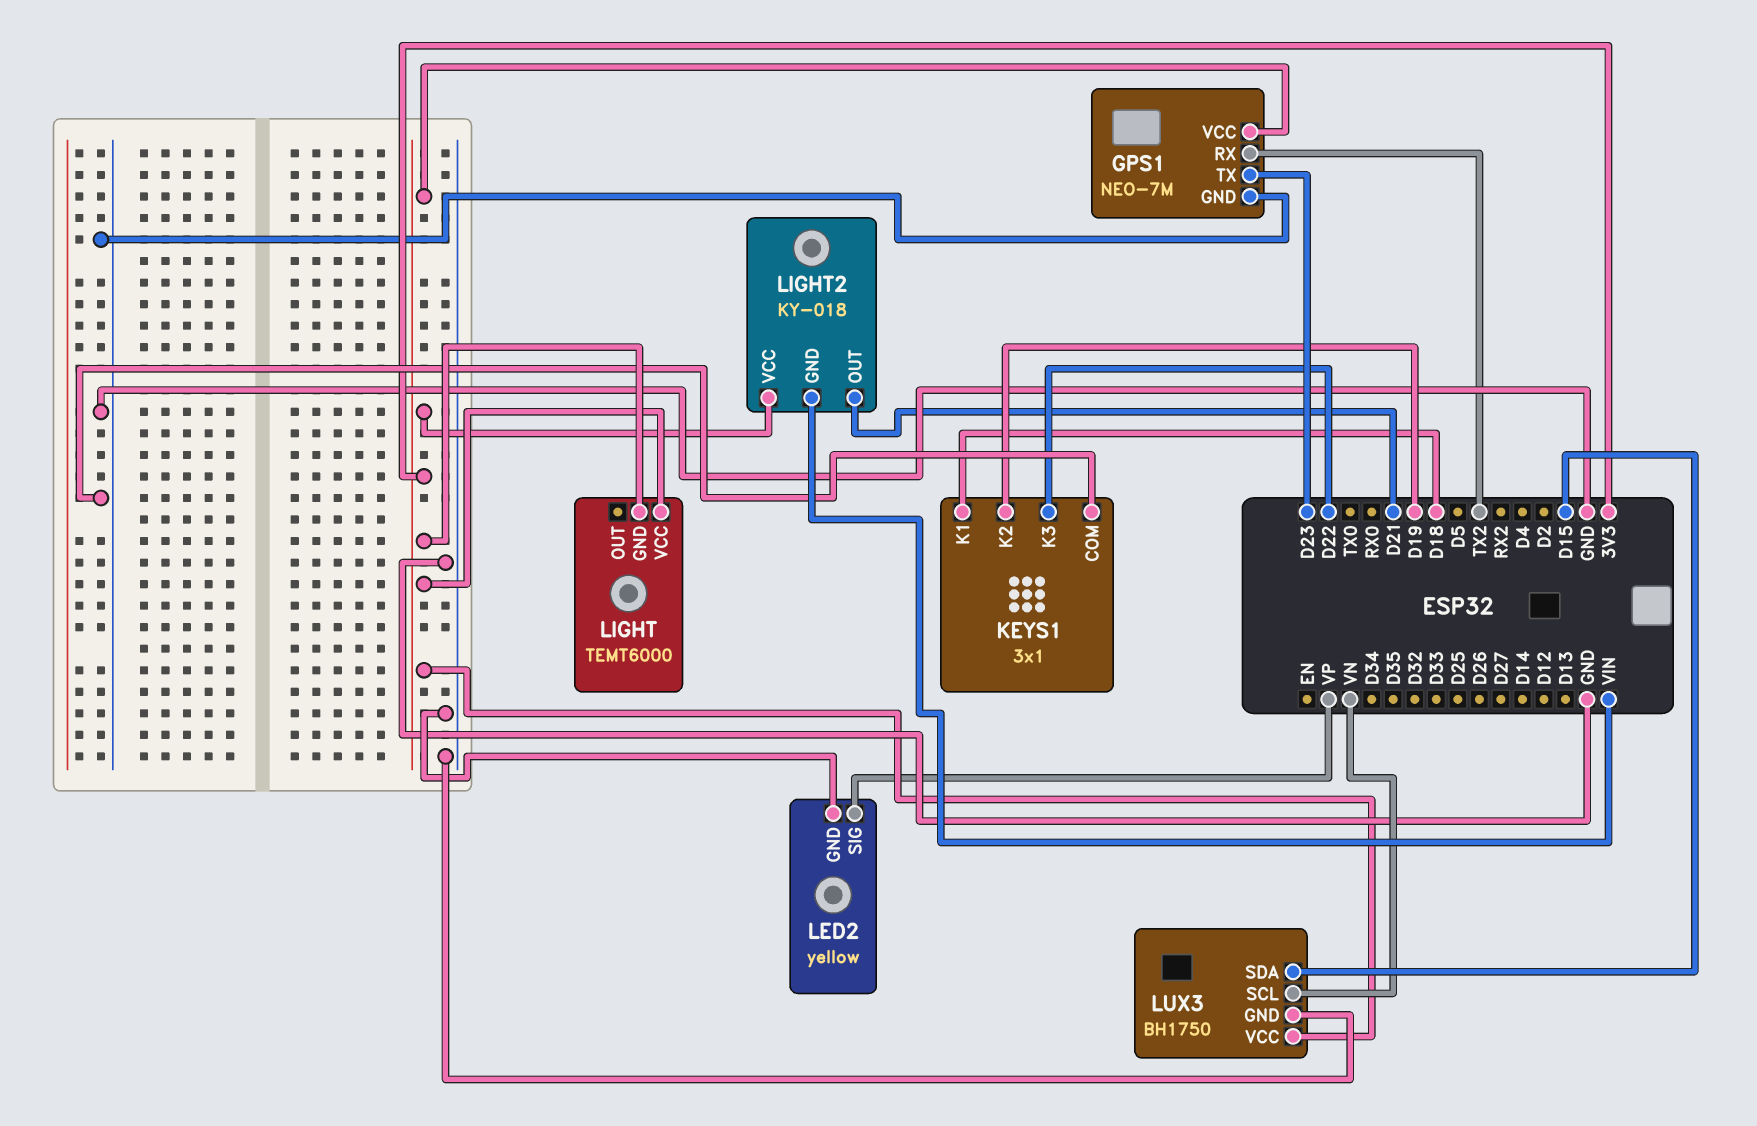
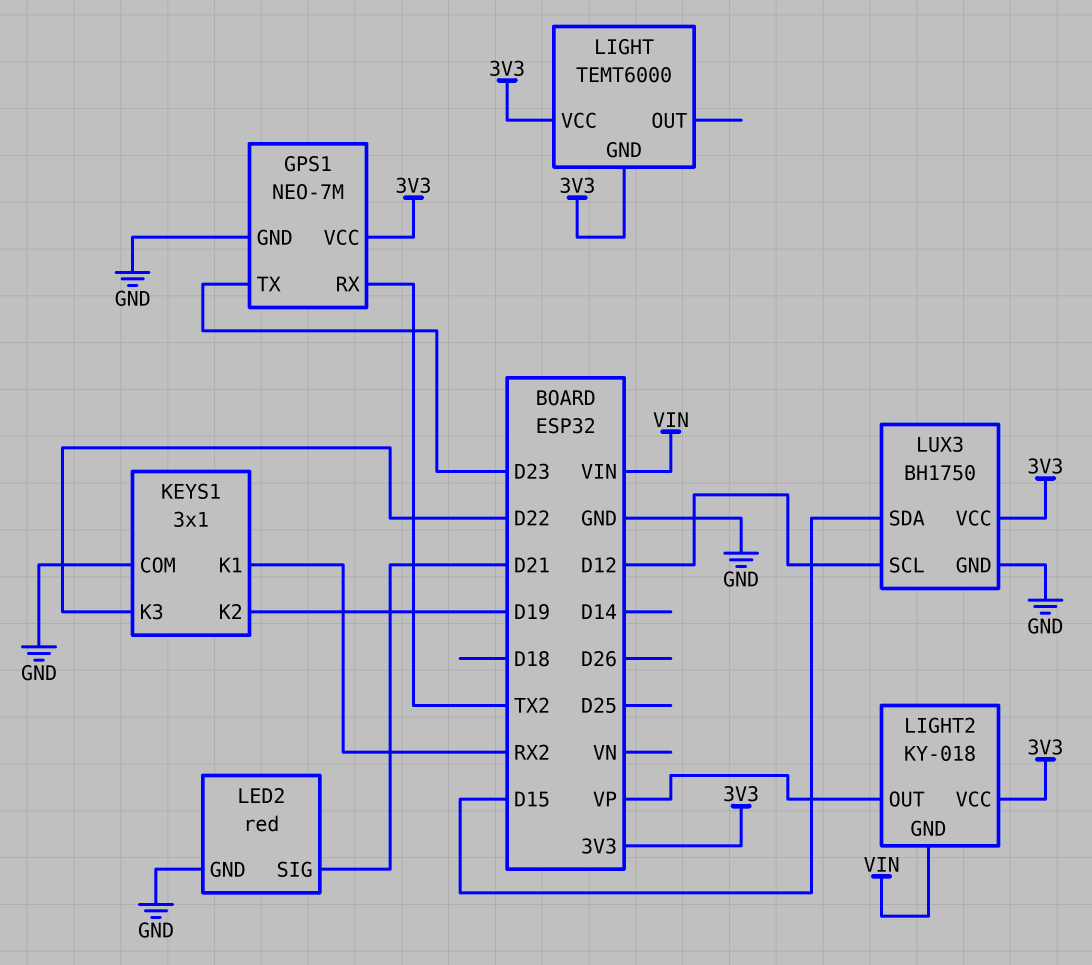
KEYS1 pin K1: D18 -> RX2
LED2: yellow -> red
LED2 pin SIG: VP -> D21
LIGHT2 pin OUT: D21 -> VP
LUX3 pin SCL: VN -> D12

